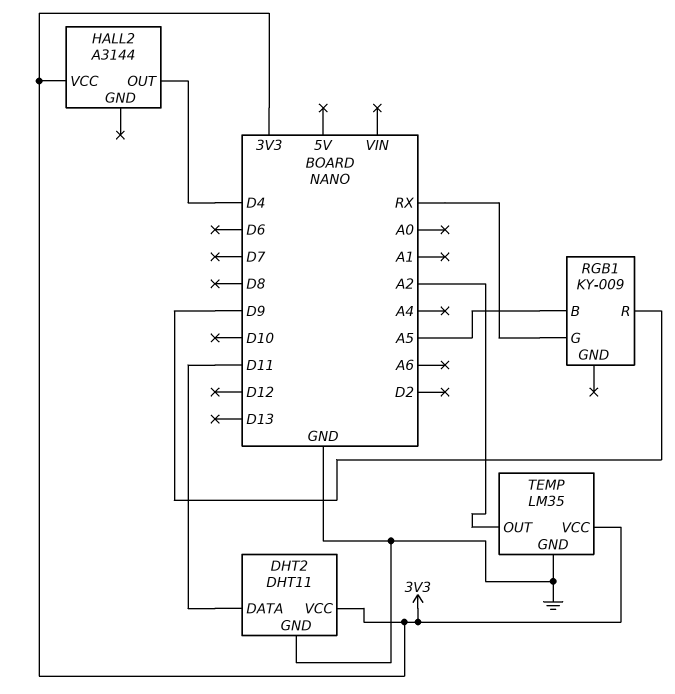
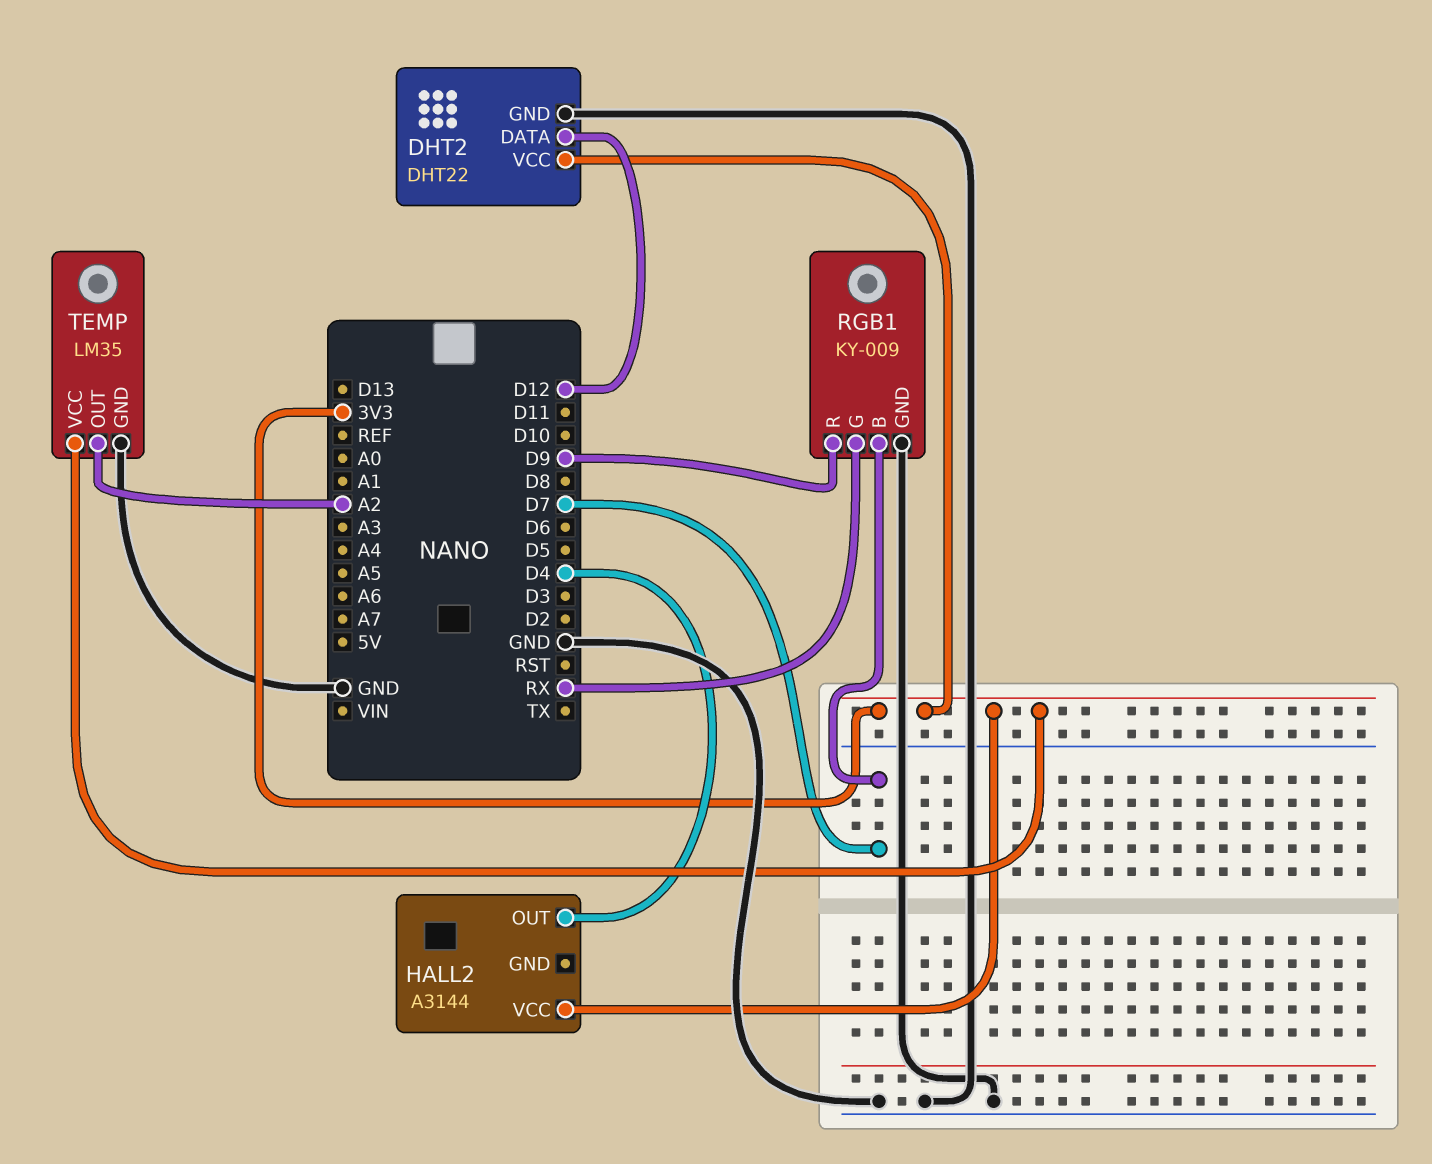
DHT2: DHT11 -> DHT22
DHT2 pin DATA: D11 -> D12
RGB1 pin B: A5 -> D7
RGB1 pin GND: none -> GND

